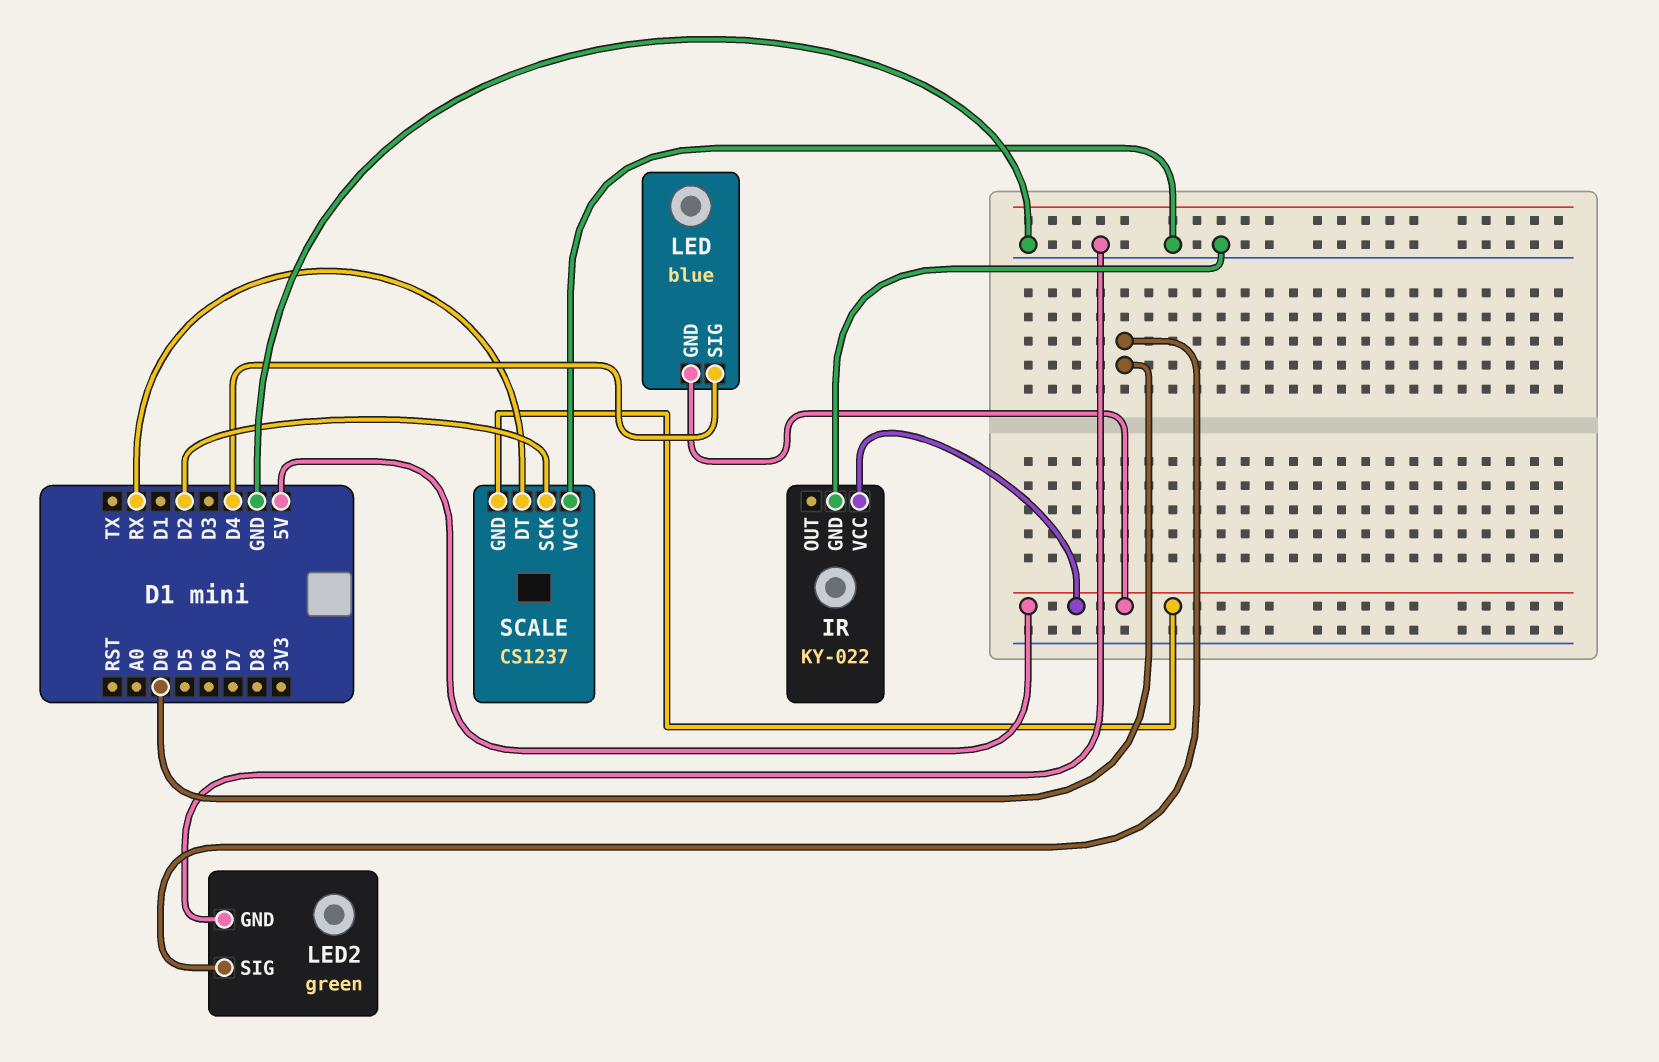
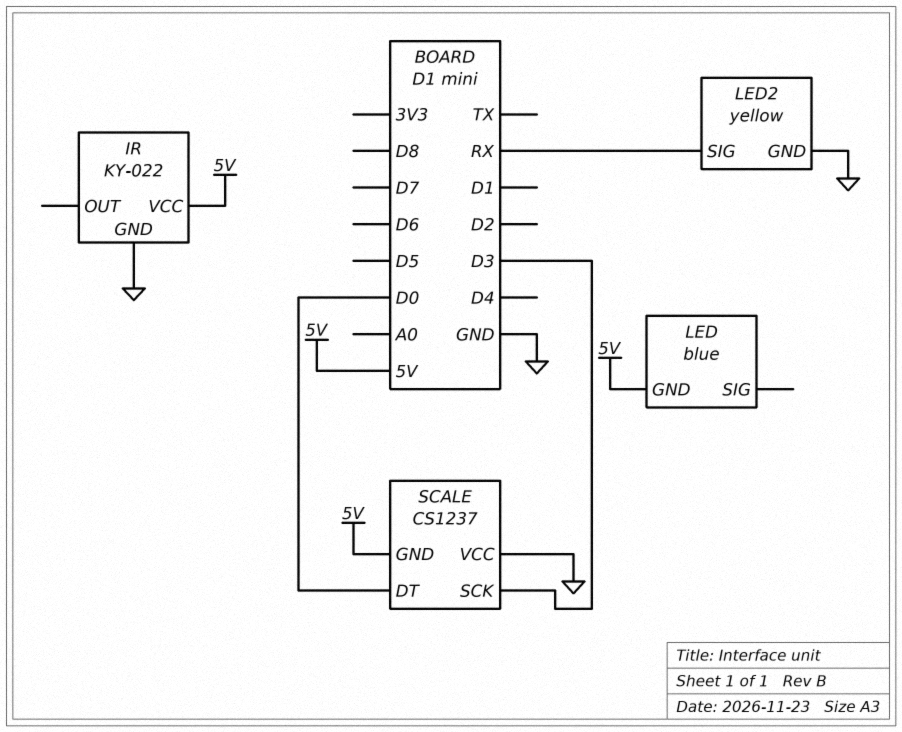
LED pin SIG: D4 -> none
LED2: green -> yellow
LED2 pin SIG: D0 -> RX
SCALE pin DT: RX -> D0
SCALE pin SCK: D2 -> D3

